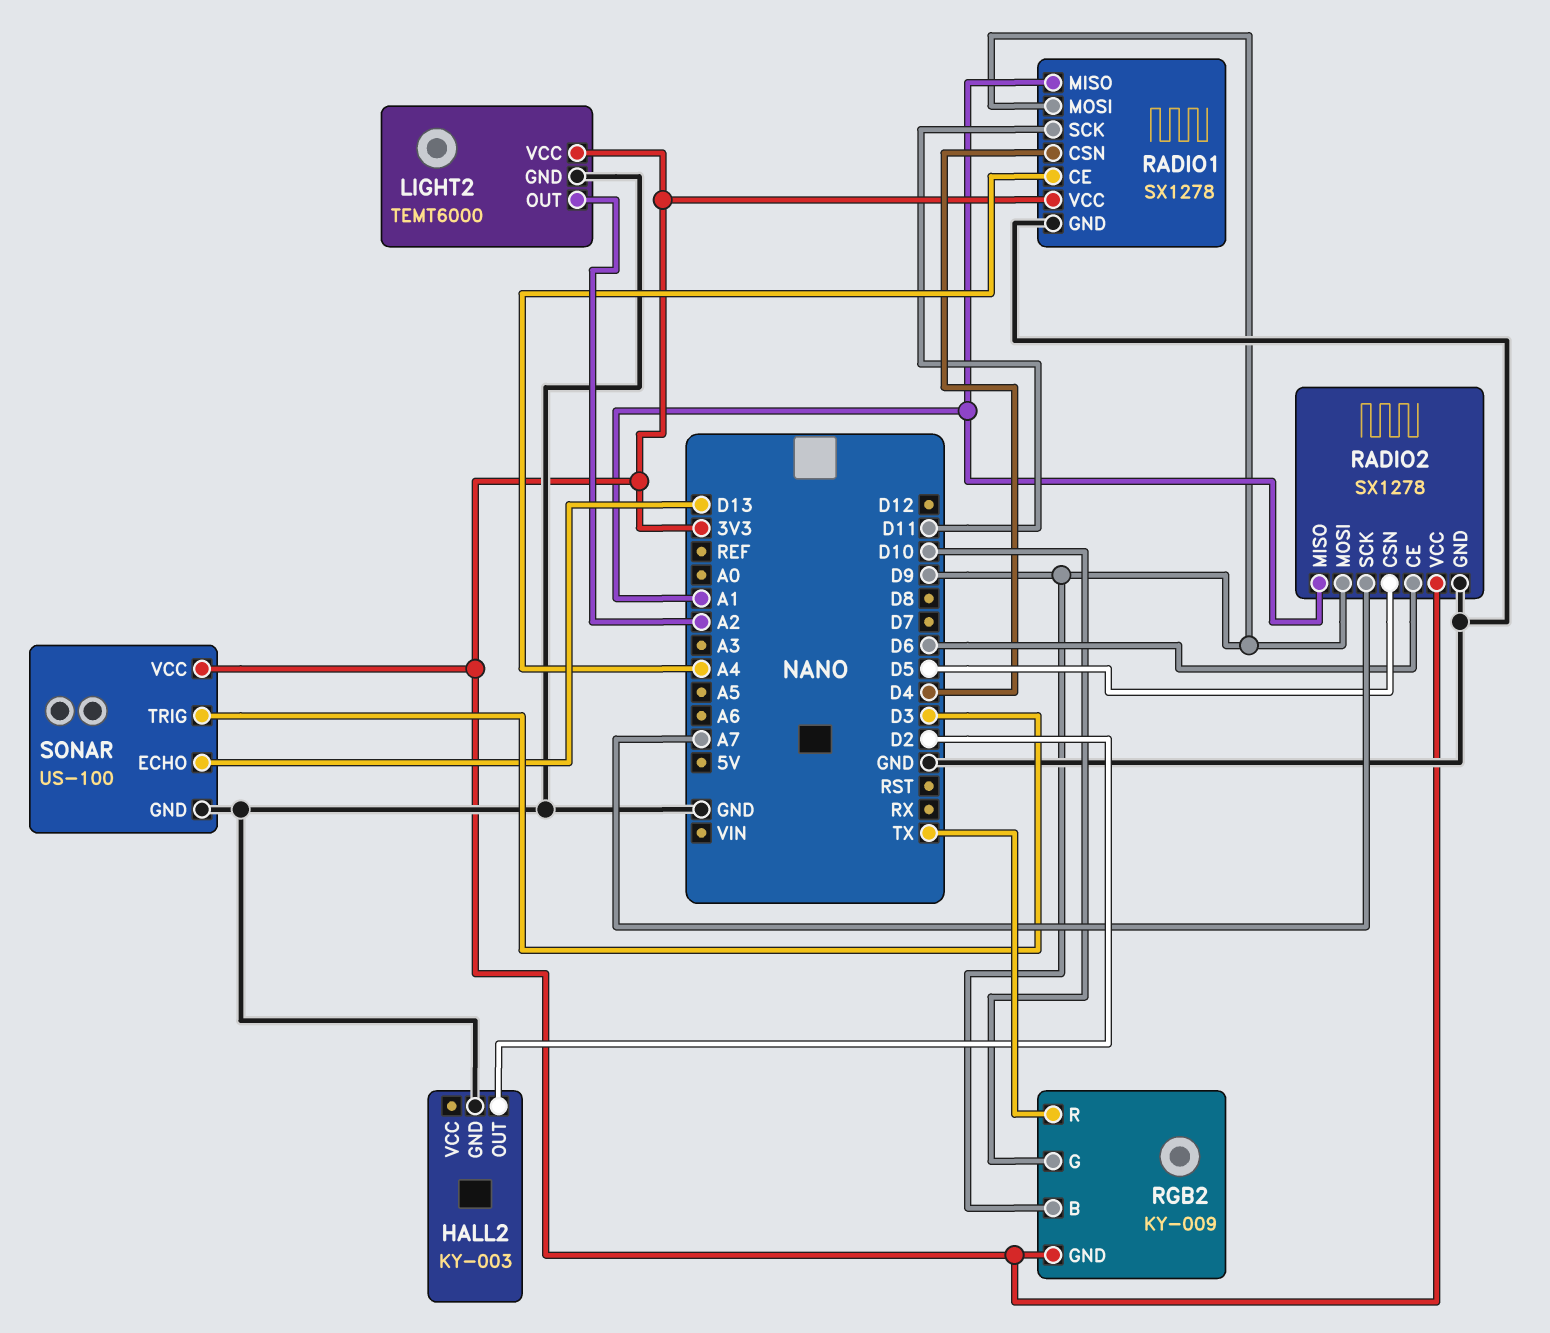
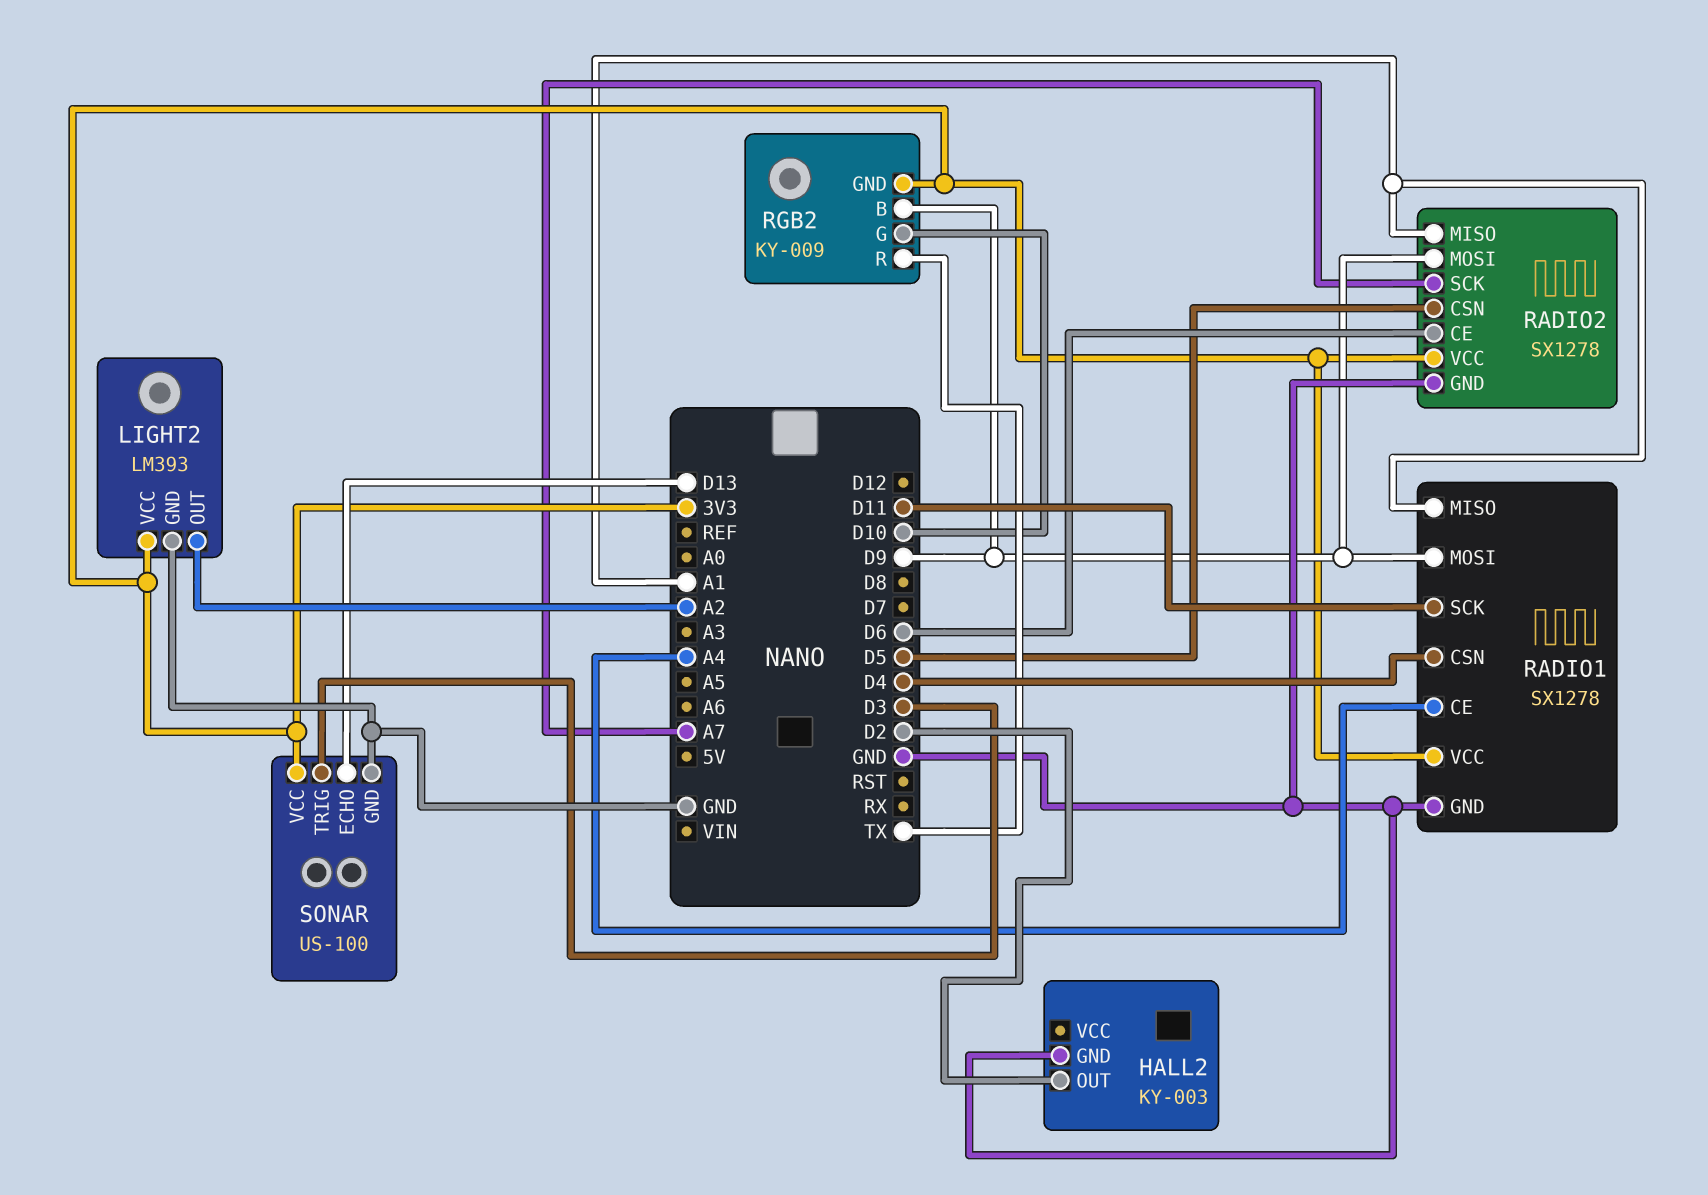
LIGHT2: TEMT6000 -> LM393

